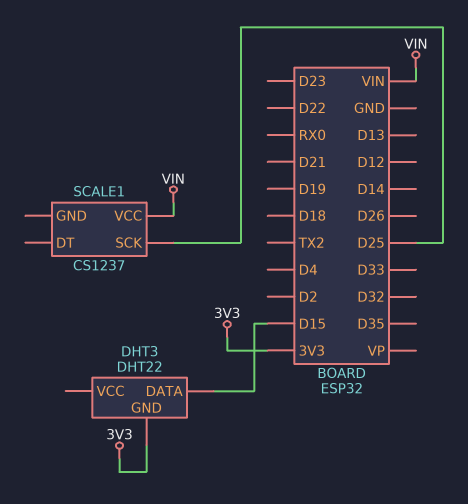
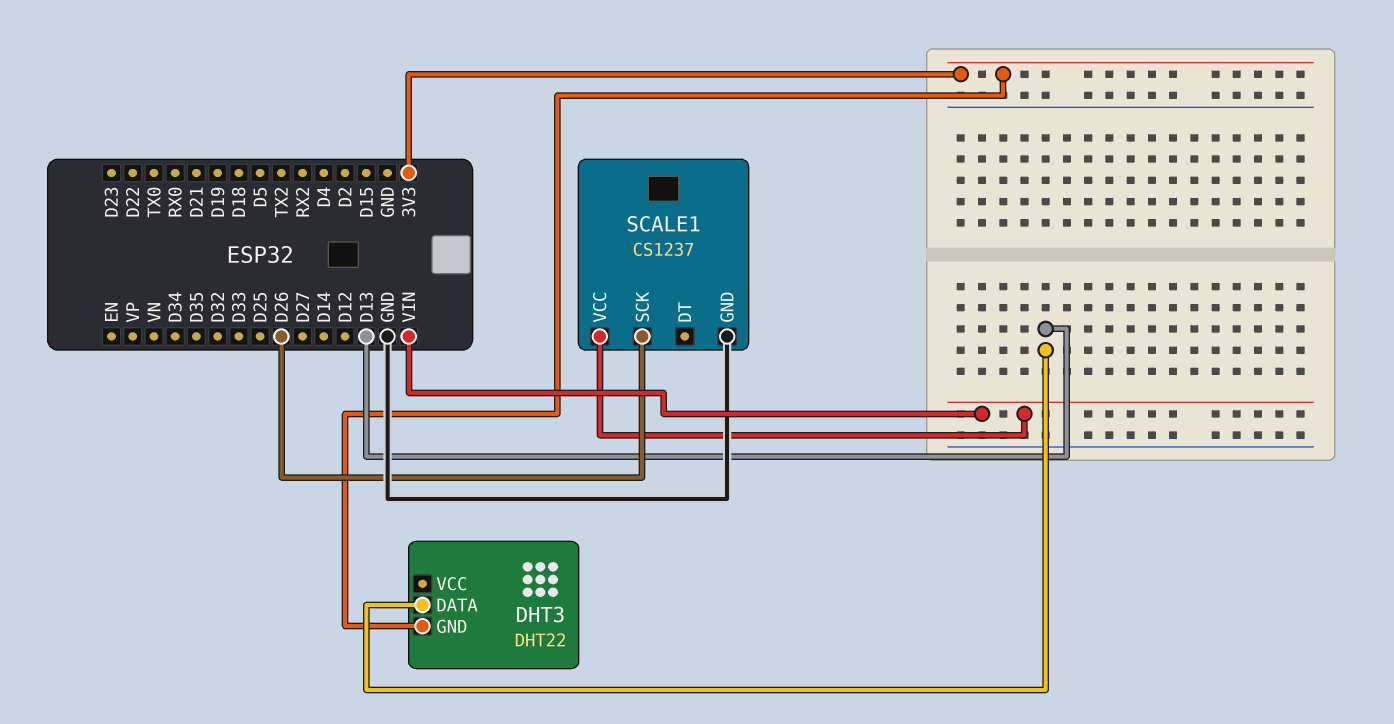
DHT3 pin DATA: D15 -> D13
SCALE1 pin GND: none -> GND
SCALE1 pin SCK: D25 -> D26

